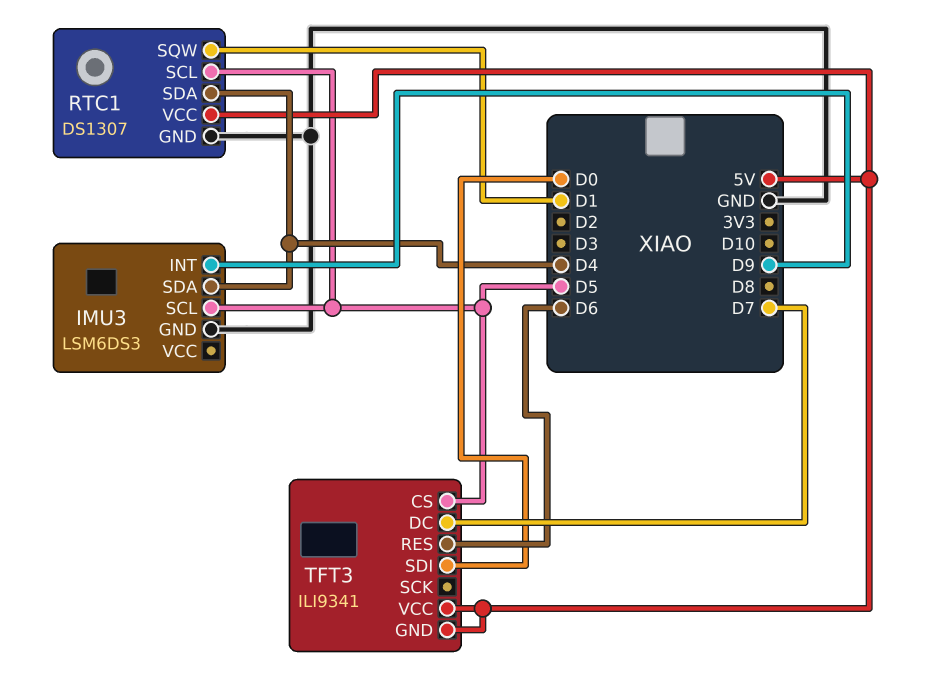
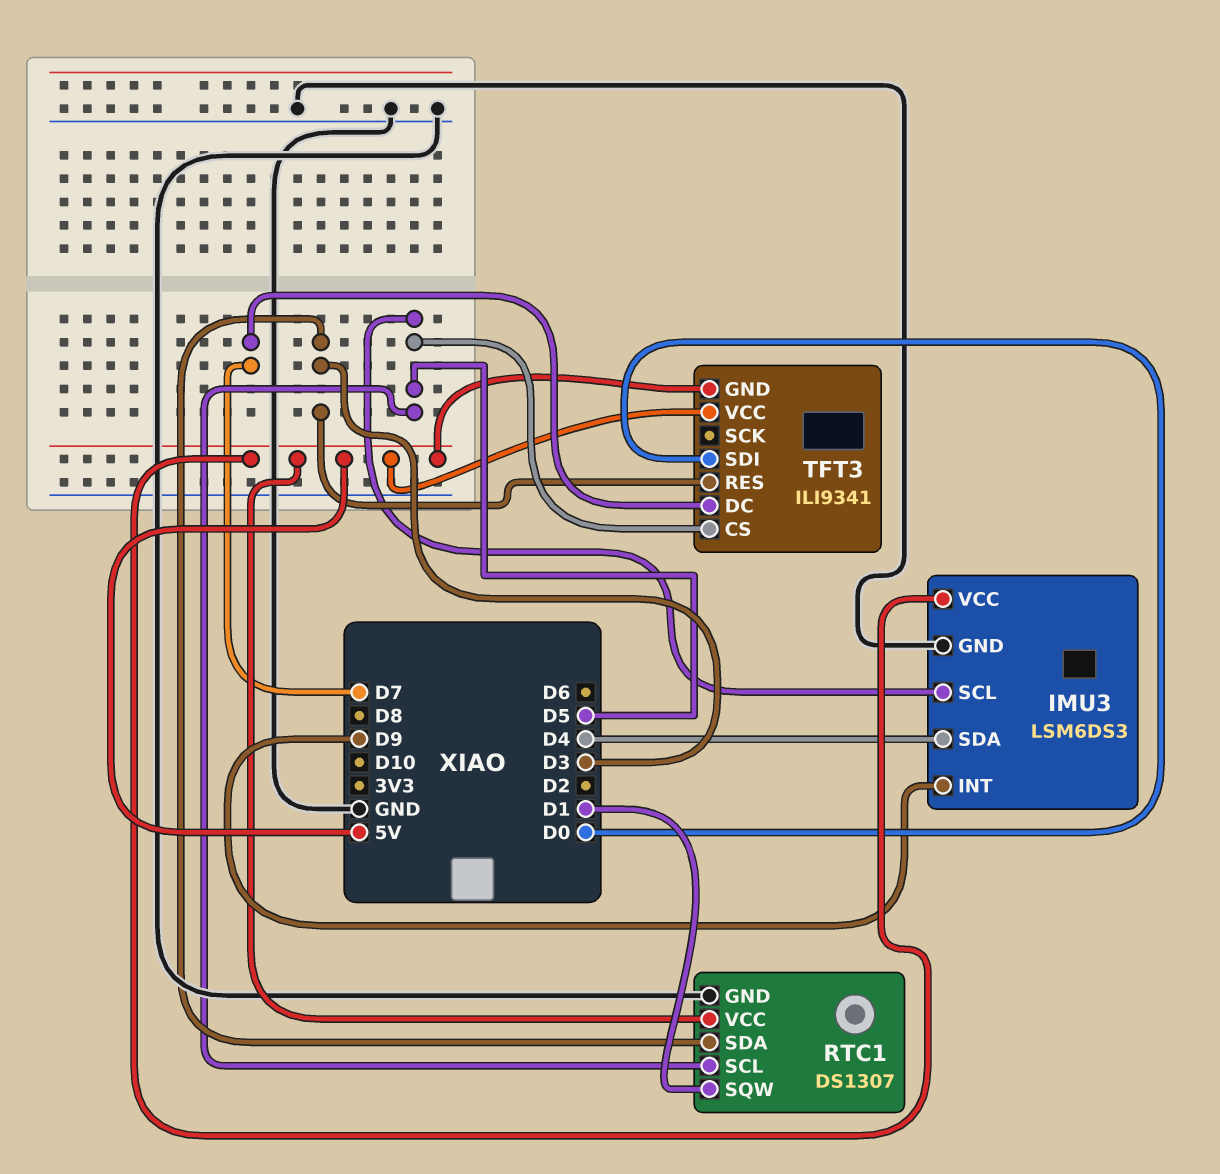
IMU3 pin VCC: none -> 5V
RTC1 pin SDA: D4 -> D3
TFT3 pin RES: D6 -> D3

